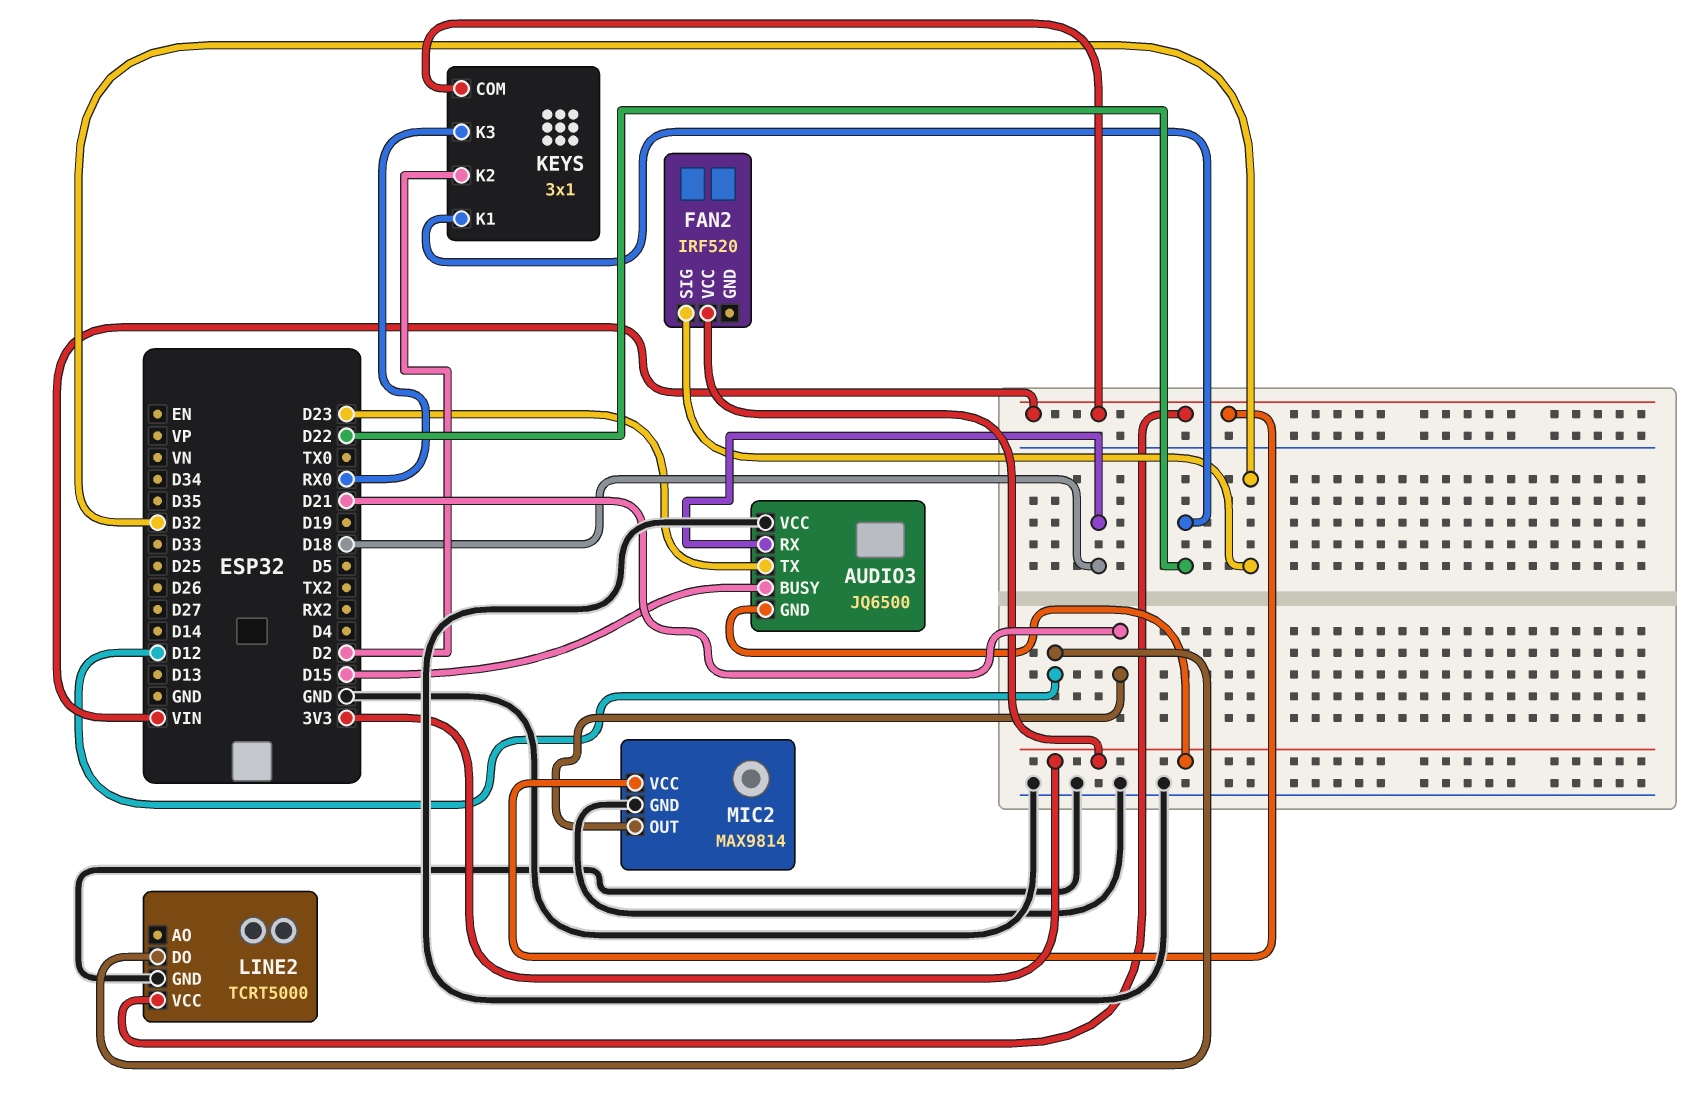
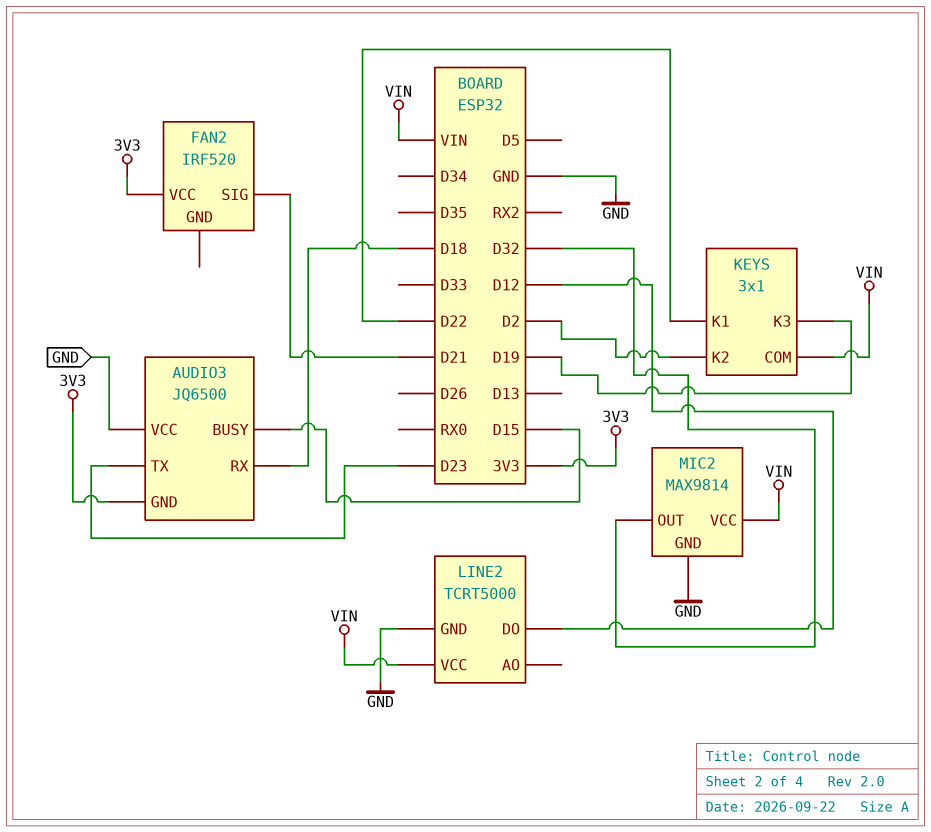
FAN2 pin SIG: D32 -> D21
KEYS pin K3: RX0 -> D19
MIC2 pin OUT: D21 -> D32

